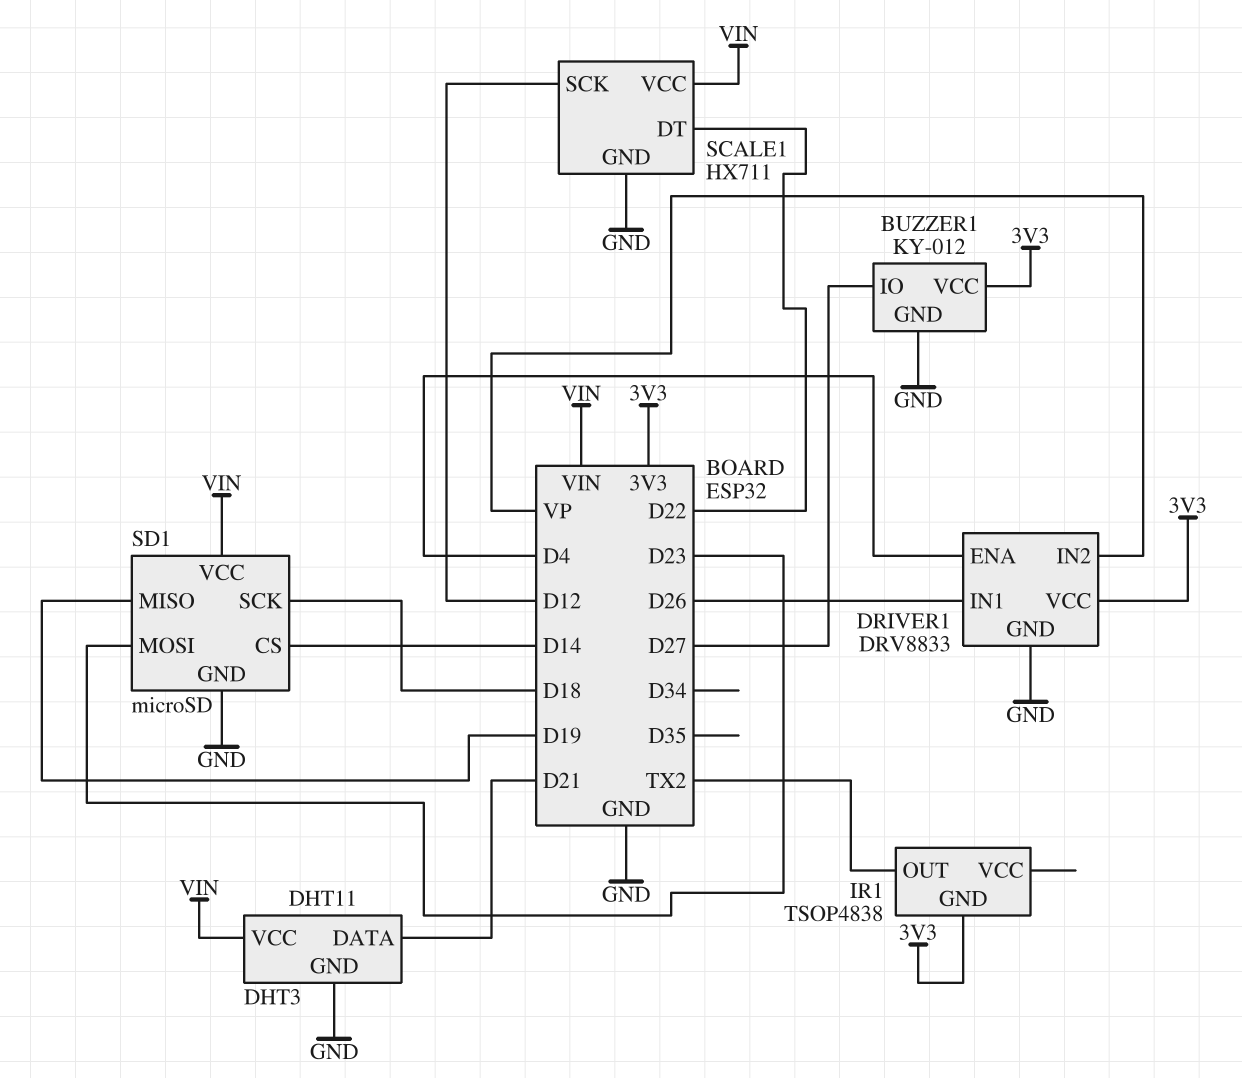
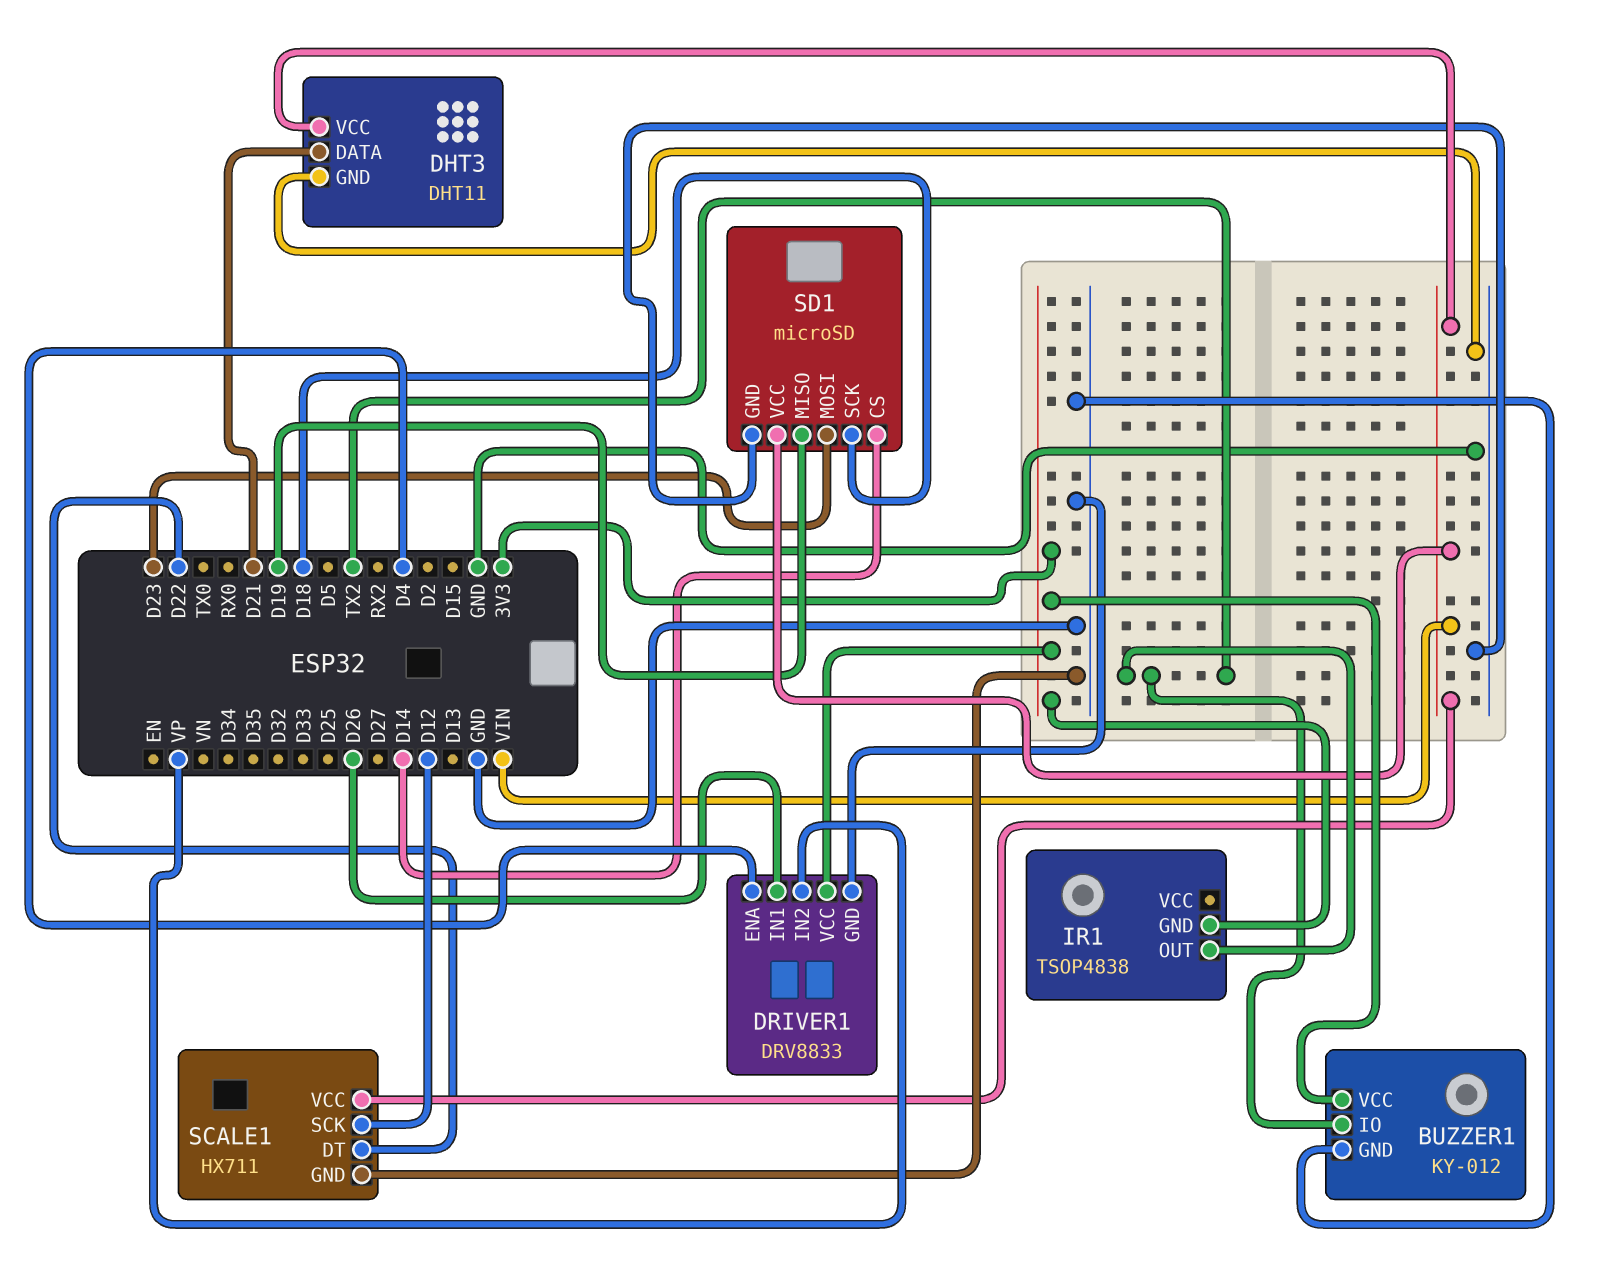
BUZZER1 pin IO: D27 -> TX2

